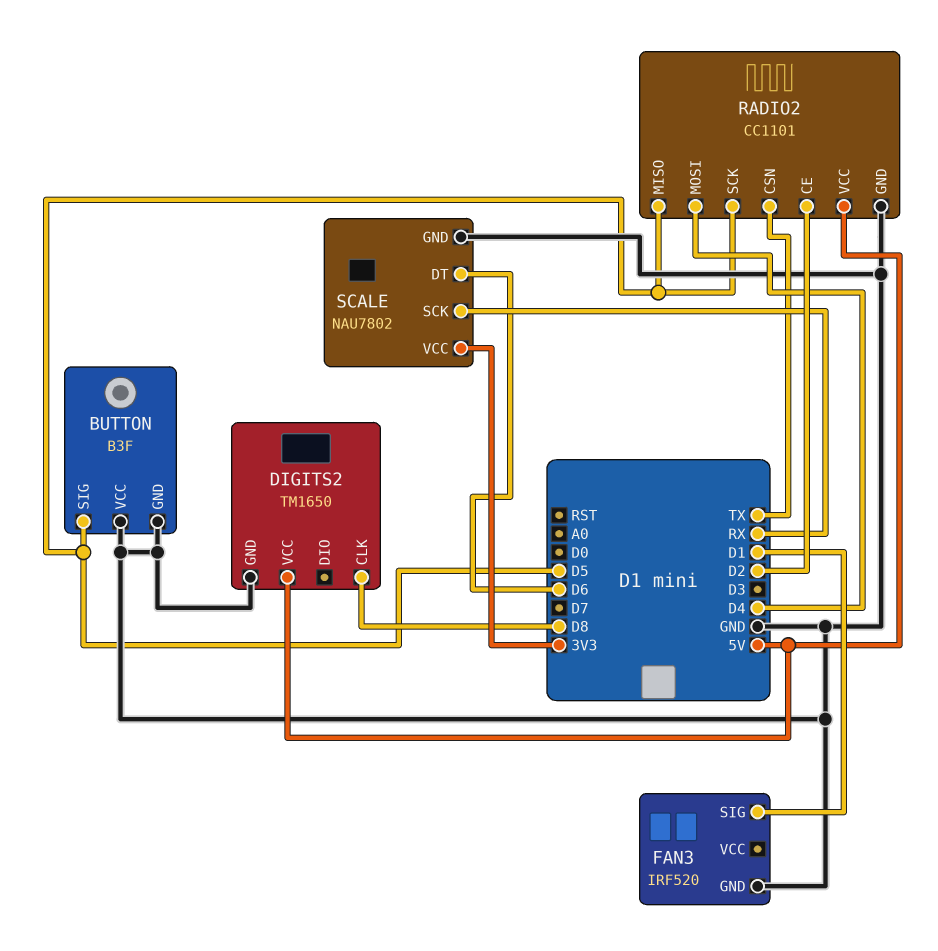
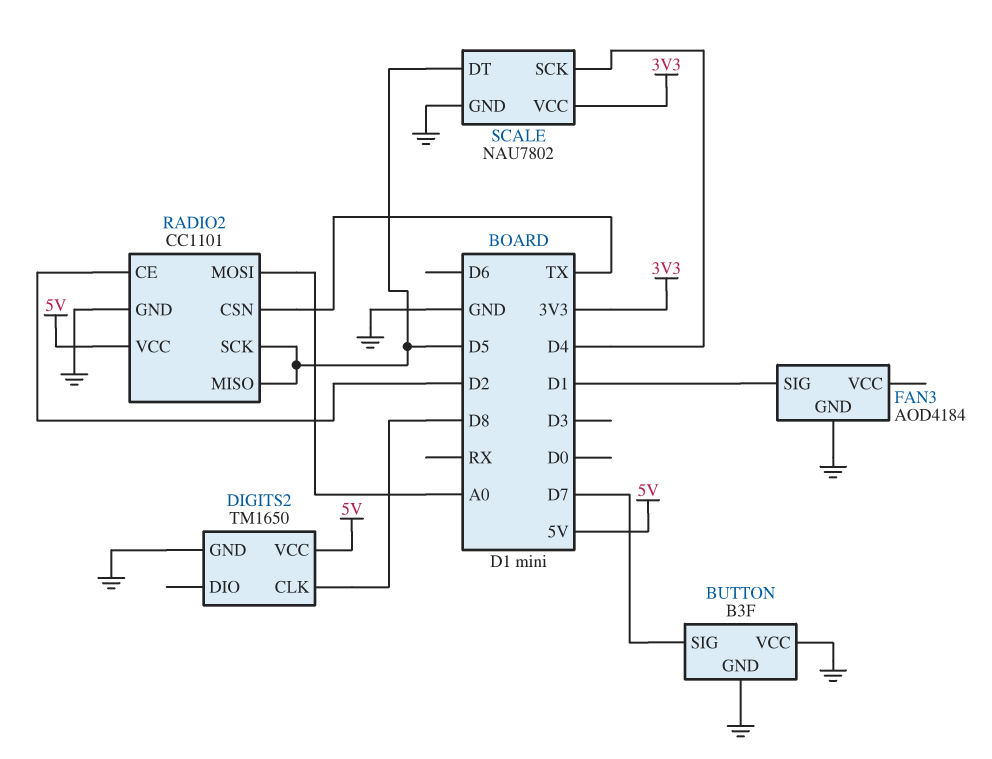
BUTTON pin SIG: D5 -> D7
FAN3: IRF520 -> AOD4184
RADIO2 pin MOSI: D4 -> A0
SCALE pin DT: D6 -> D5
SCALE pin SCK: RX -> D4

